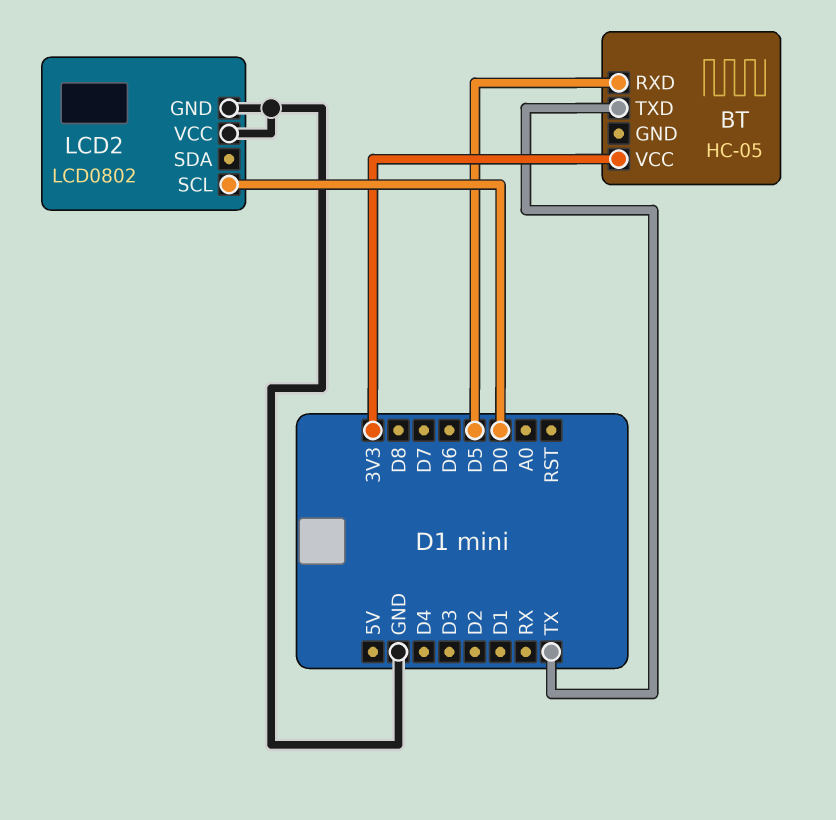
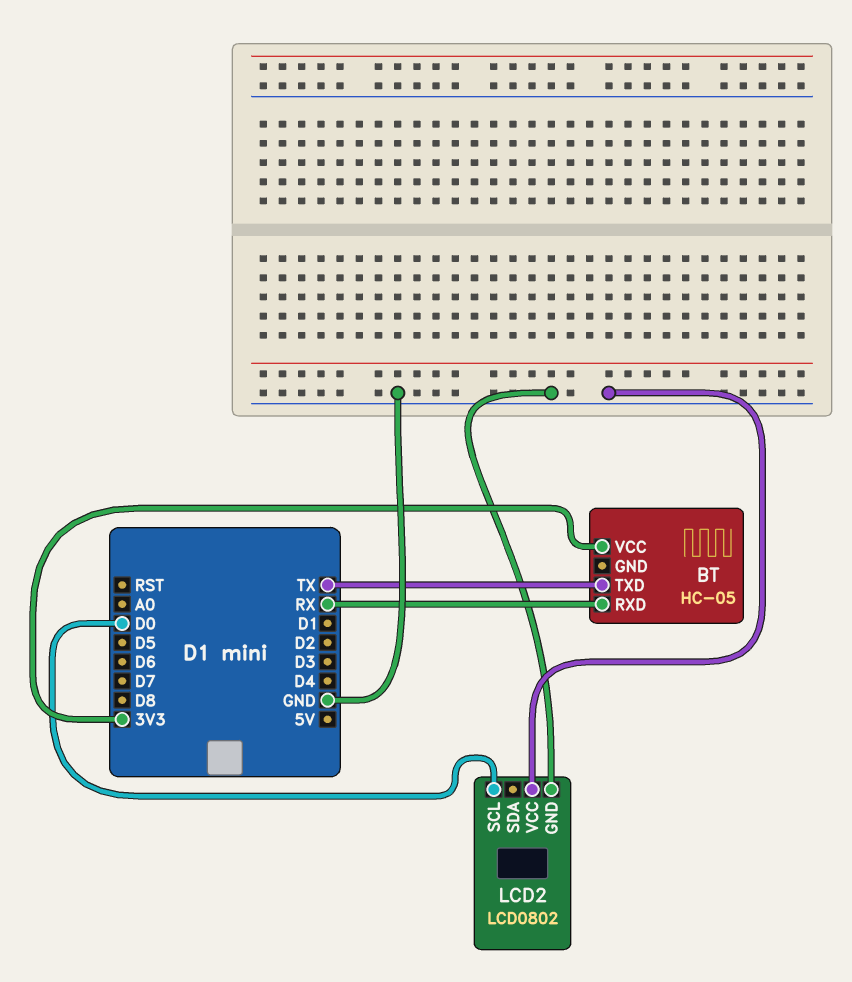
BT pin RXD: D5 -> RX

